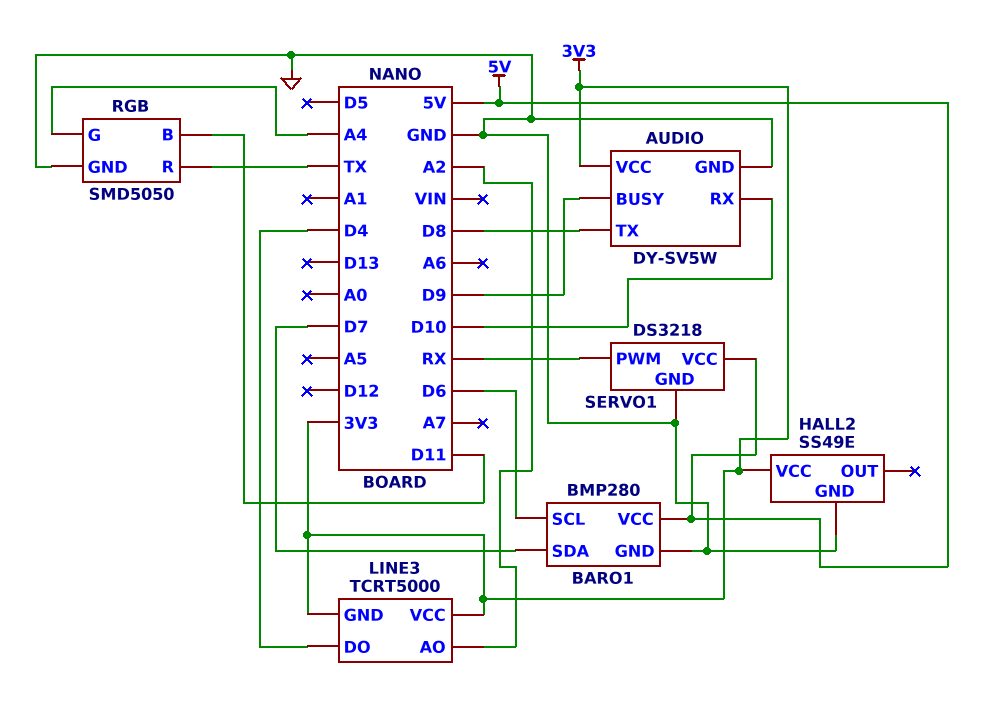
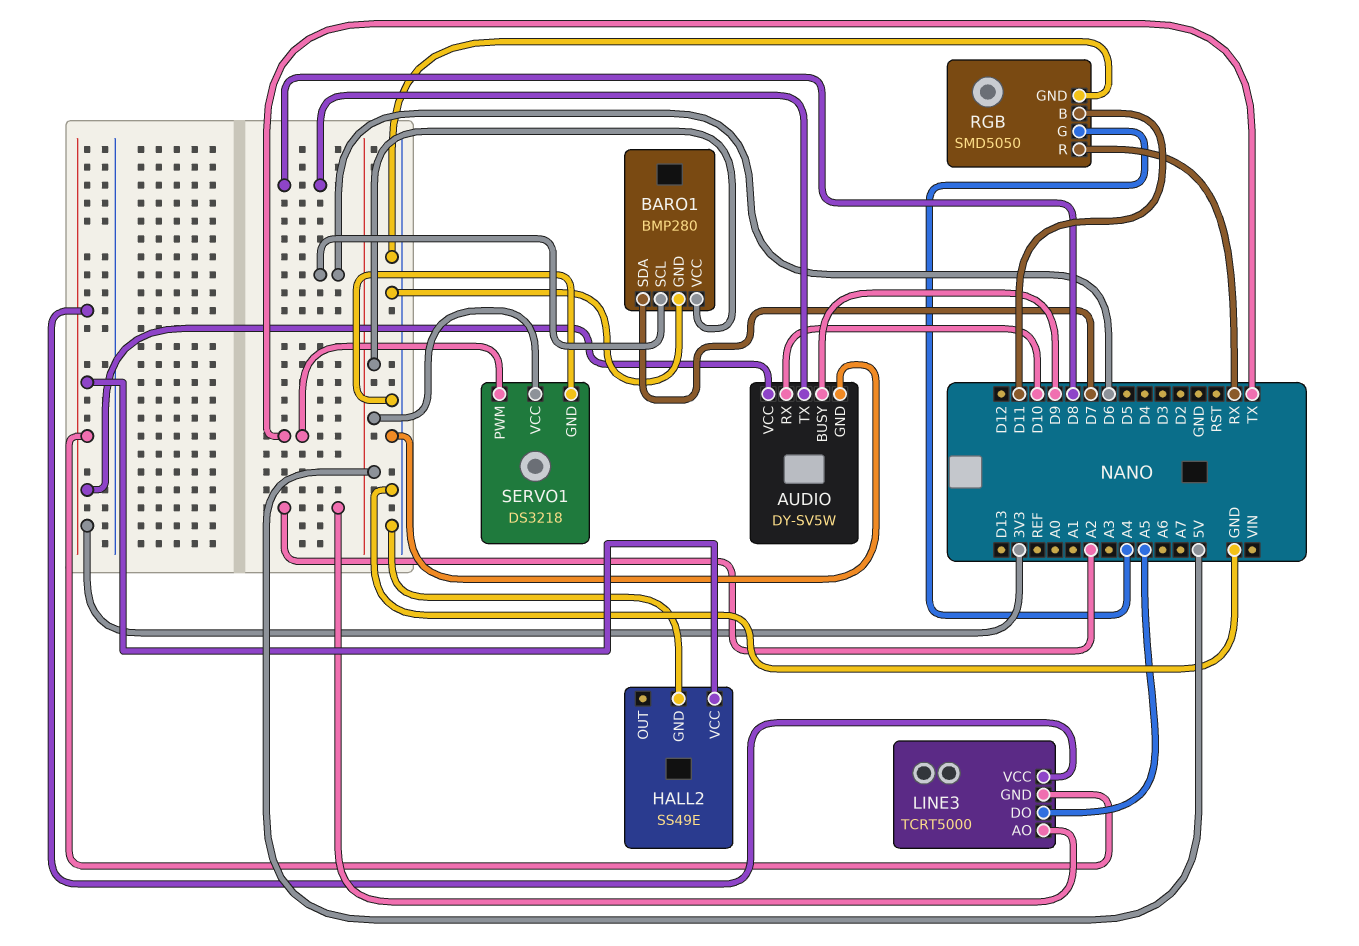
LINE3 pin DO: D4 -> A5
RGB pin R: TX -> RX
SERVO1 pin PWM: RX -> TX

